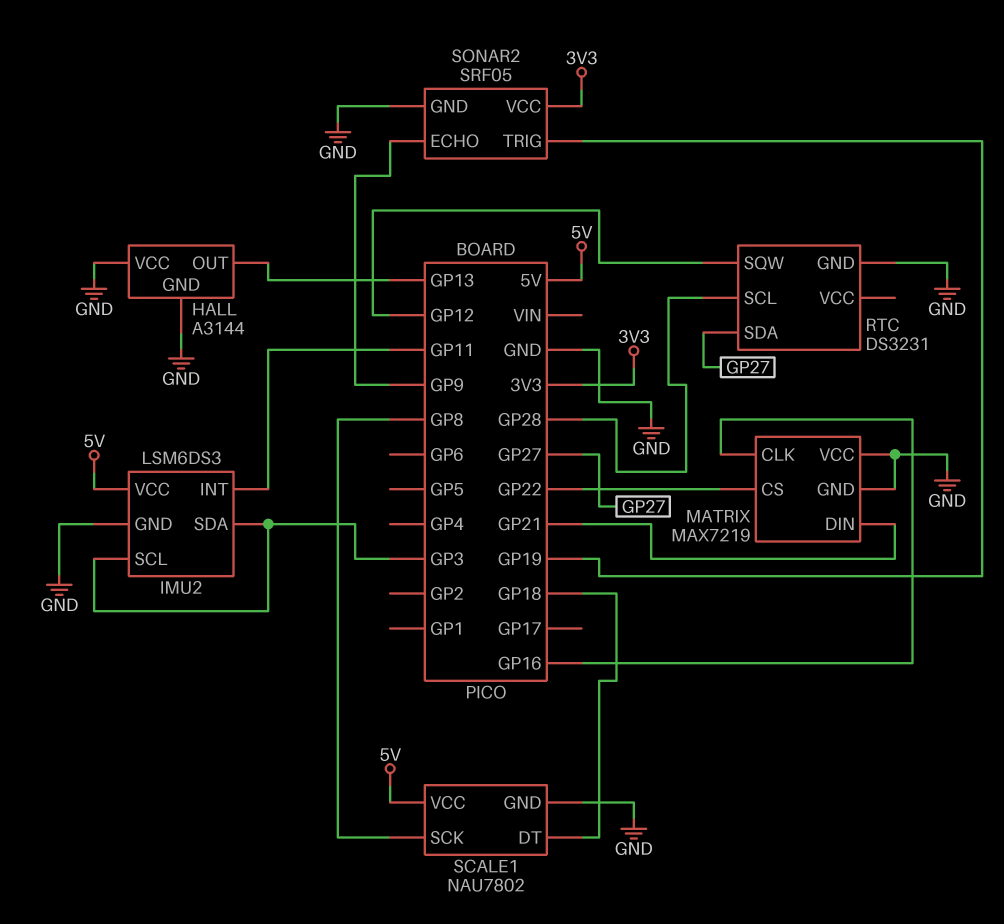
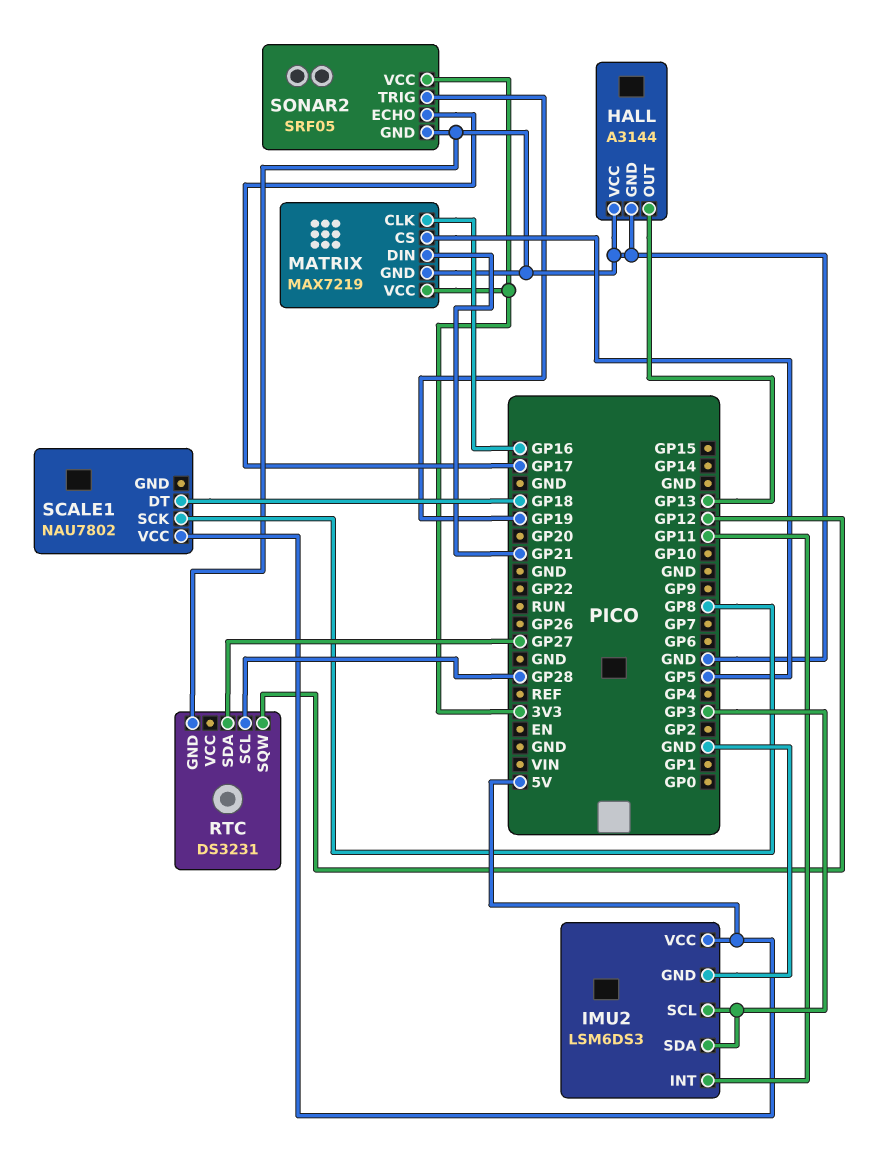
MATRIX pin CS: GP22 -> GP5
MATRIX pin VCC: GND -> 3V3
SCALE1 pin GND: GND -> none
SONAR2 pin ECHO: GP9 -> GP17

